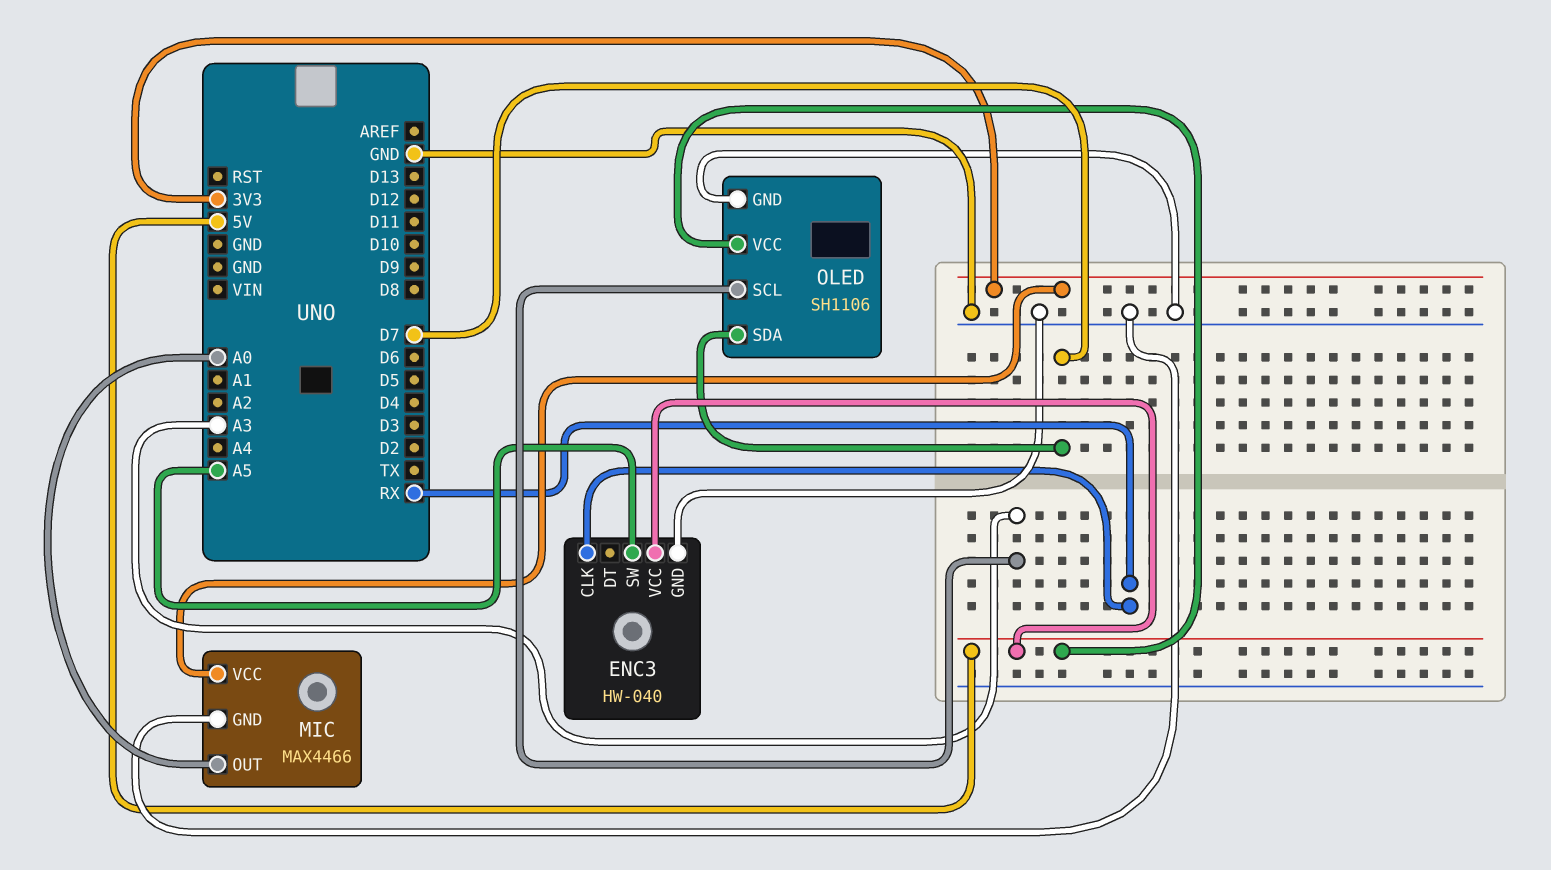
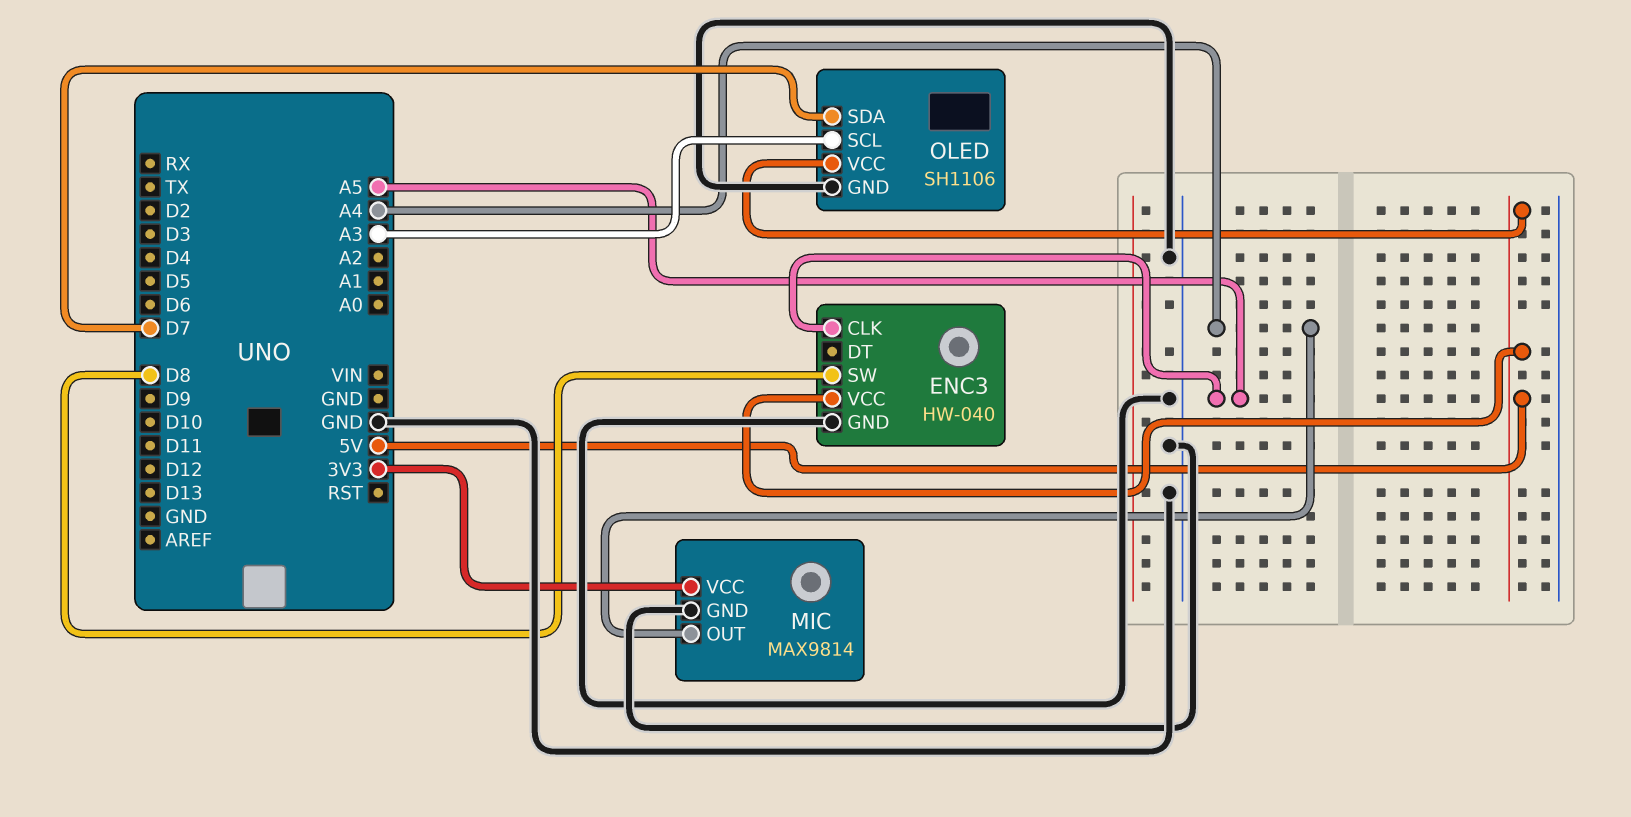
ENC3 pin CLK: RX -> A5
ENC3 pin SW: A5 -> D8
MIC: MAX4466 -> MAX9814
MIC pin OUT: A0 -> A4

